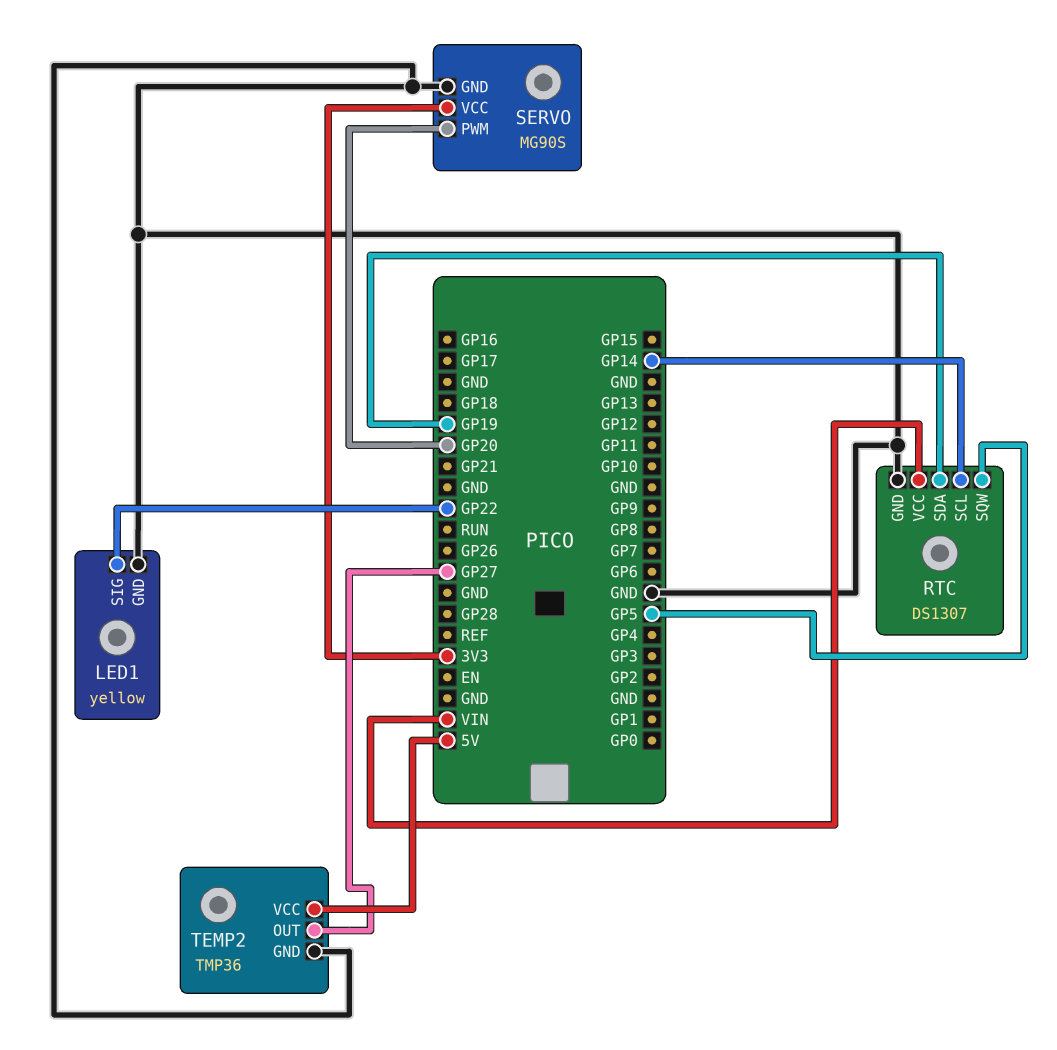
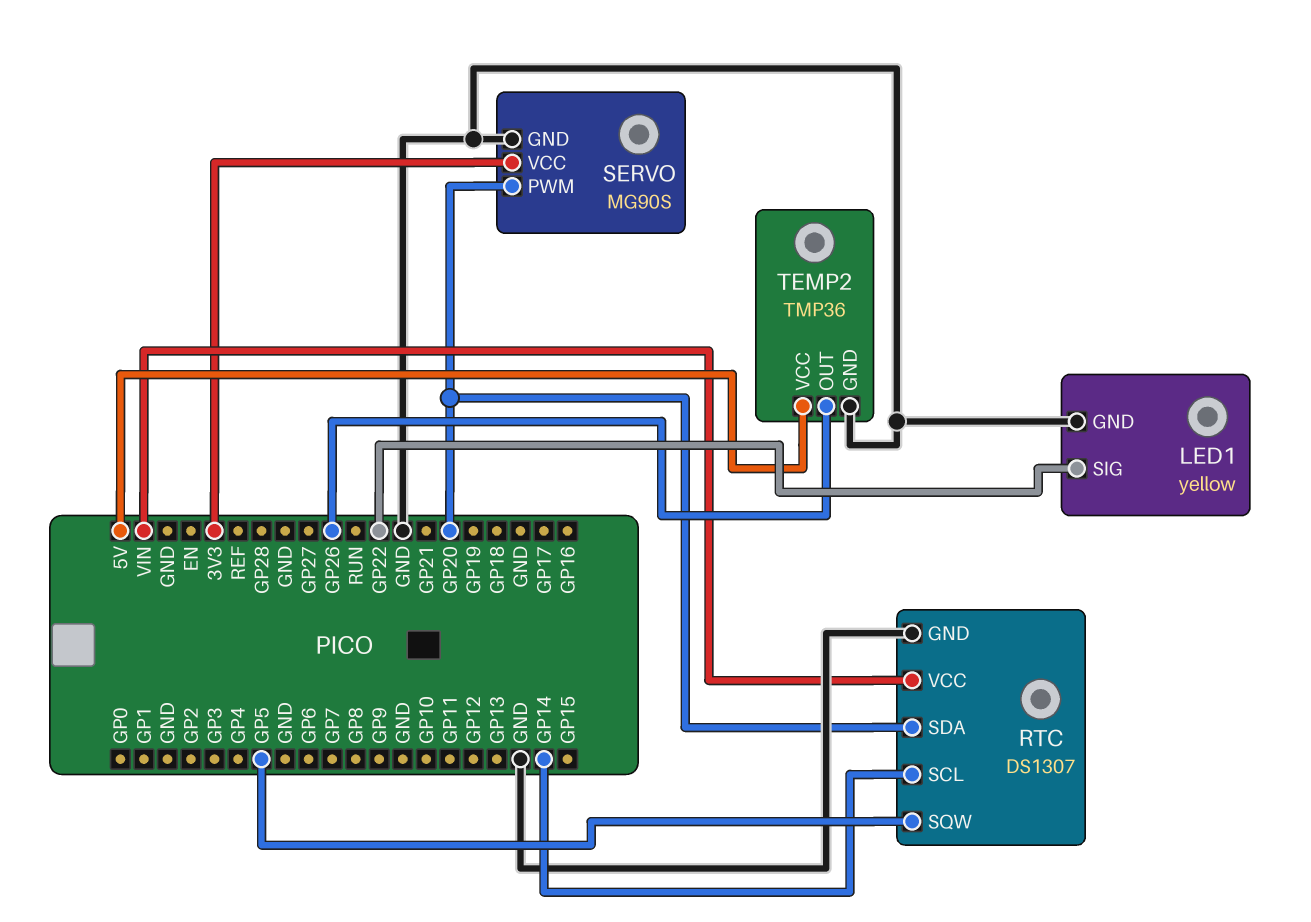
RTC pin SDA: GP19 -> GP20
TEMP2 pin OUT: GP27 -> GP26

